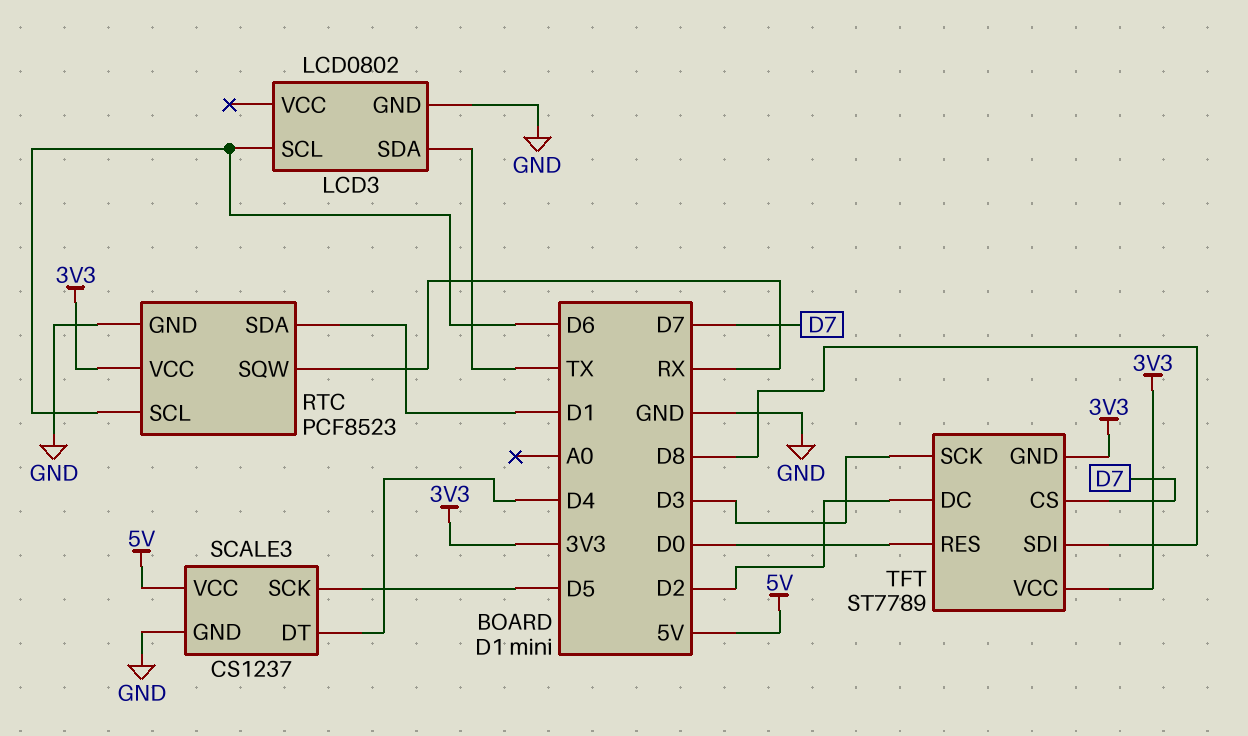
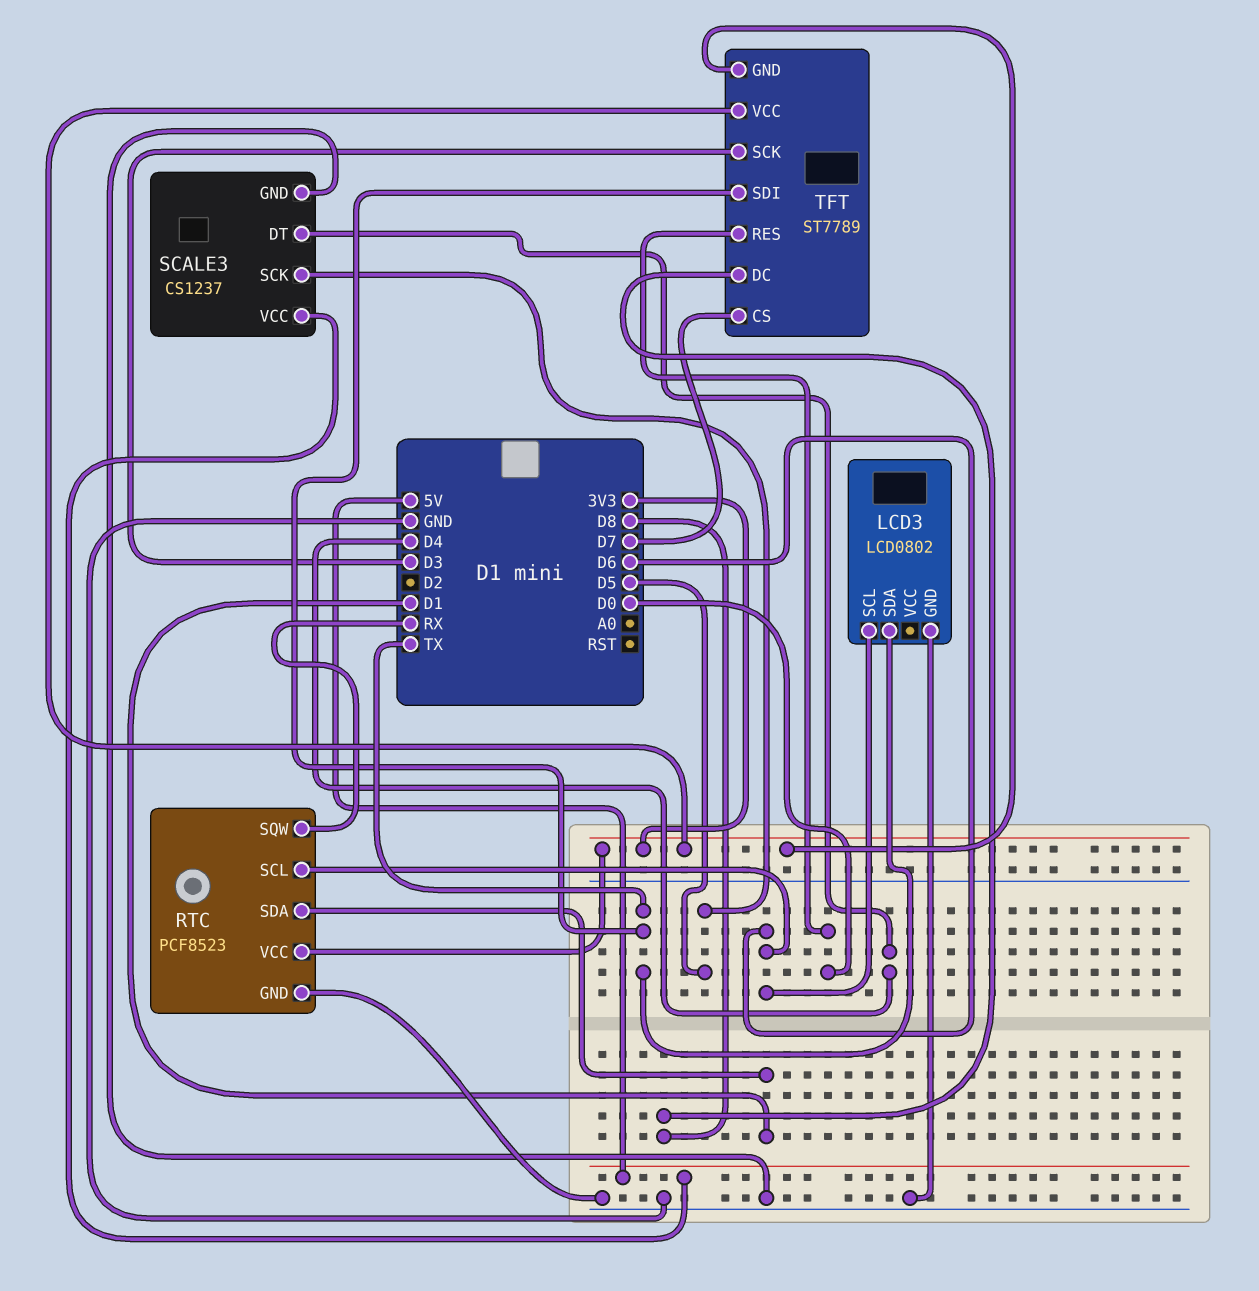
TFT pin DC: D2 -> D8
TFT pin SDI: D8 -> TX

